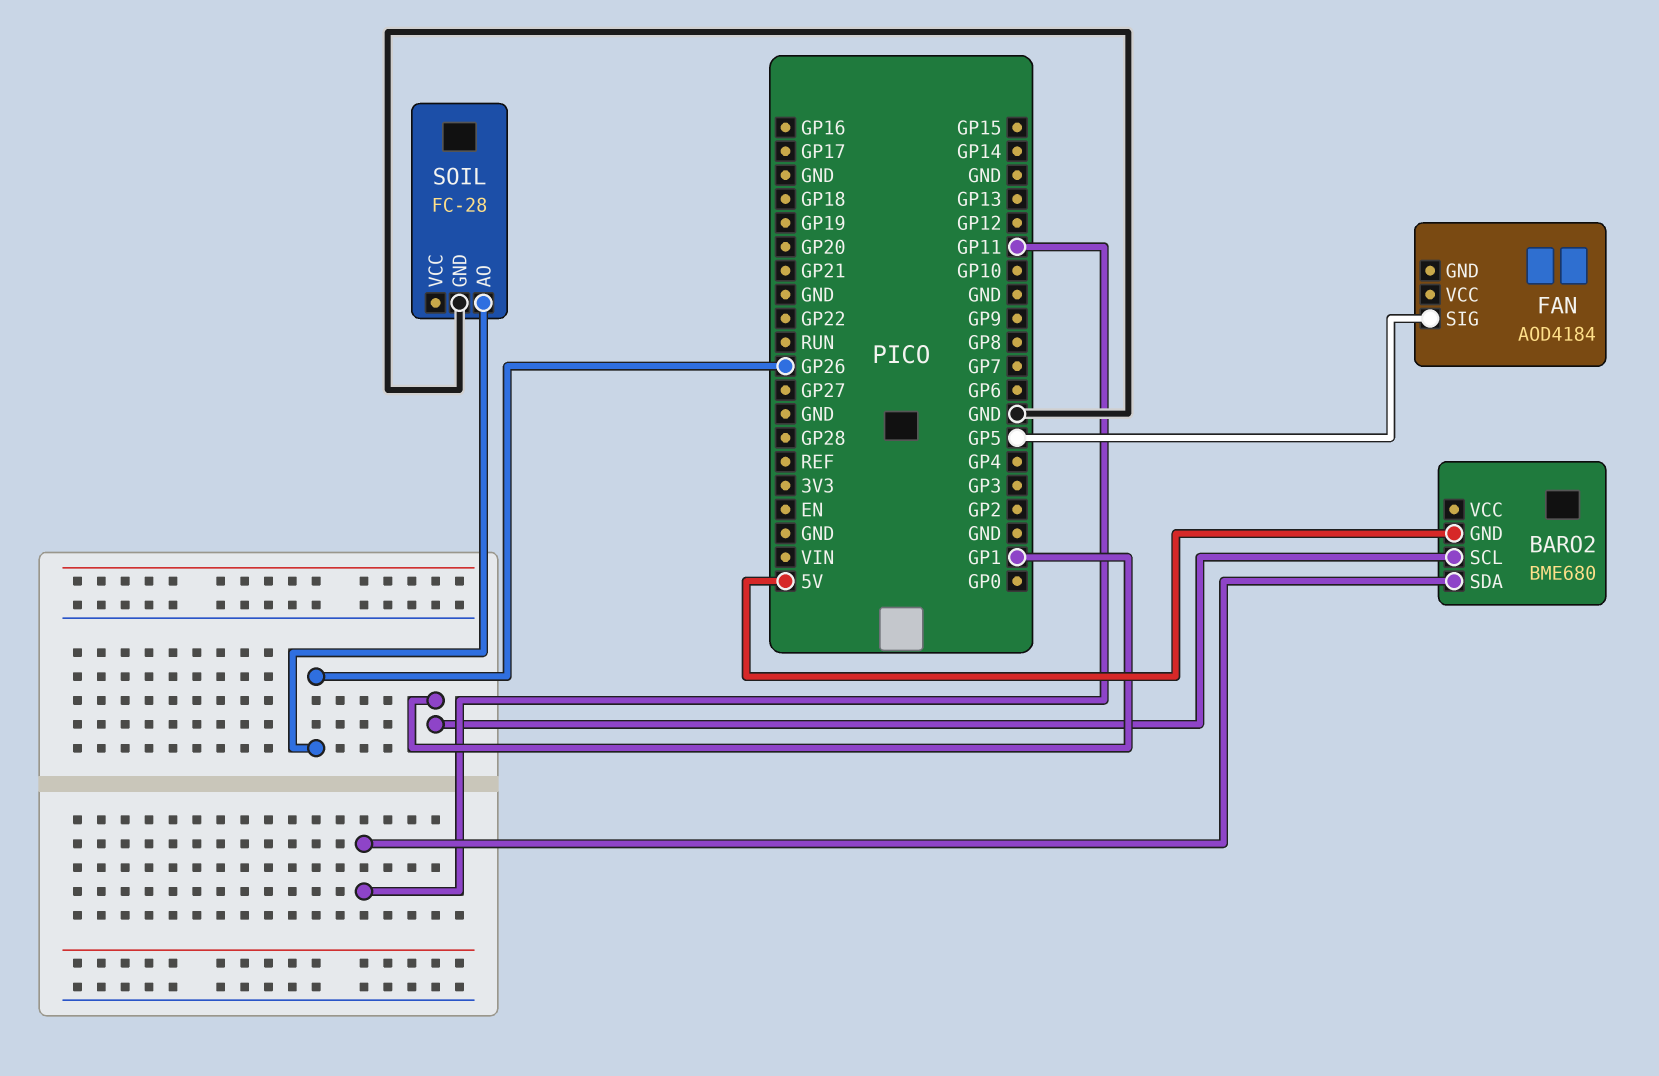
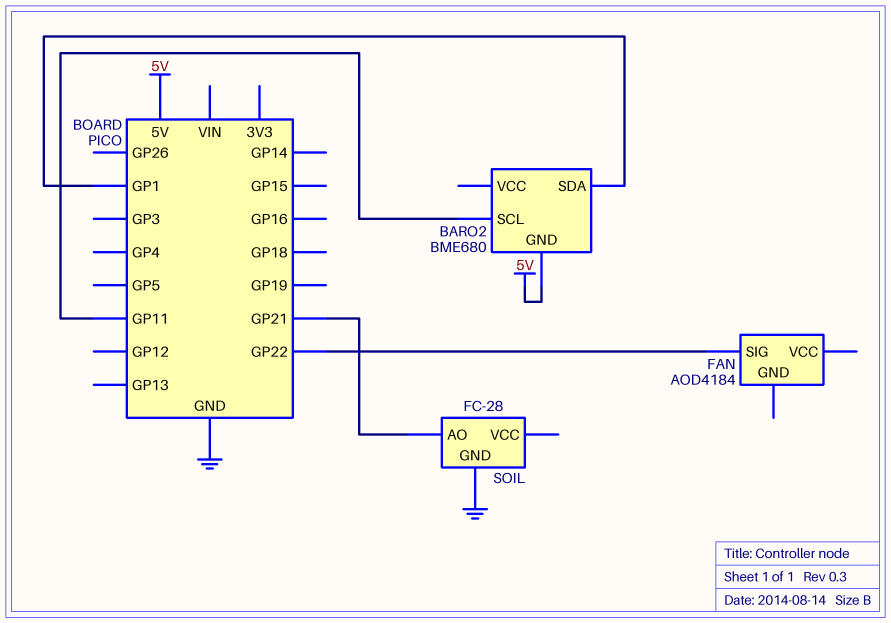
BARO2 pin SCL: GP1 -> GP11
BARO2 pin SDA: GP11 -> GP1
FAN pin SIG: GP5 -> GP22
SOIL pin AO: GP26 -> GP21

